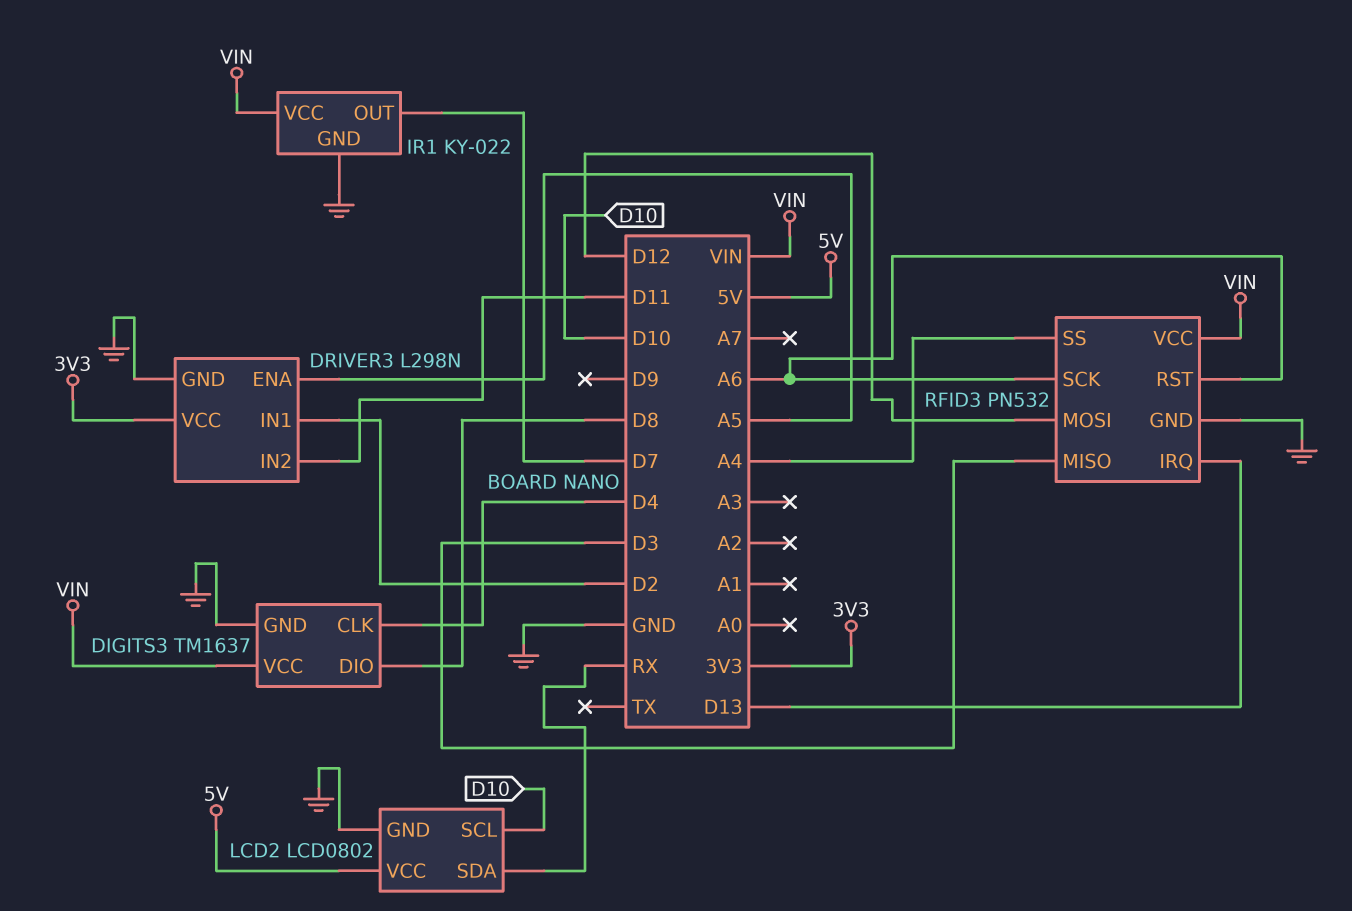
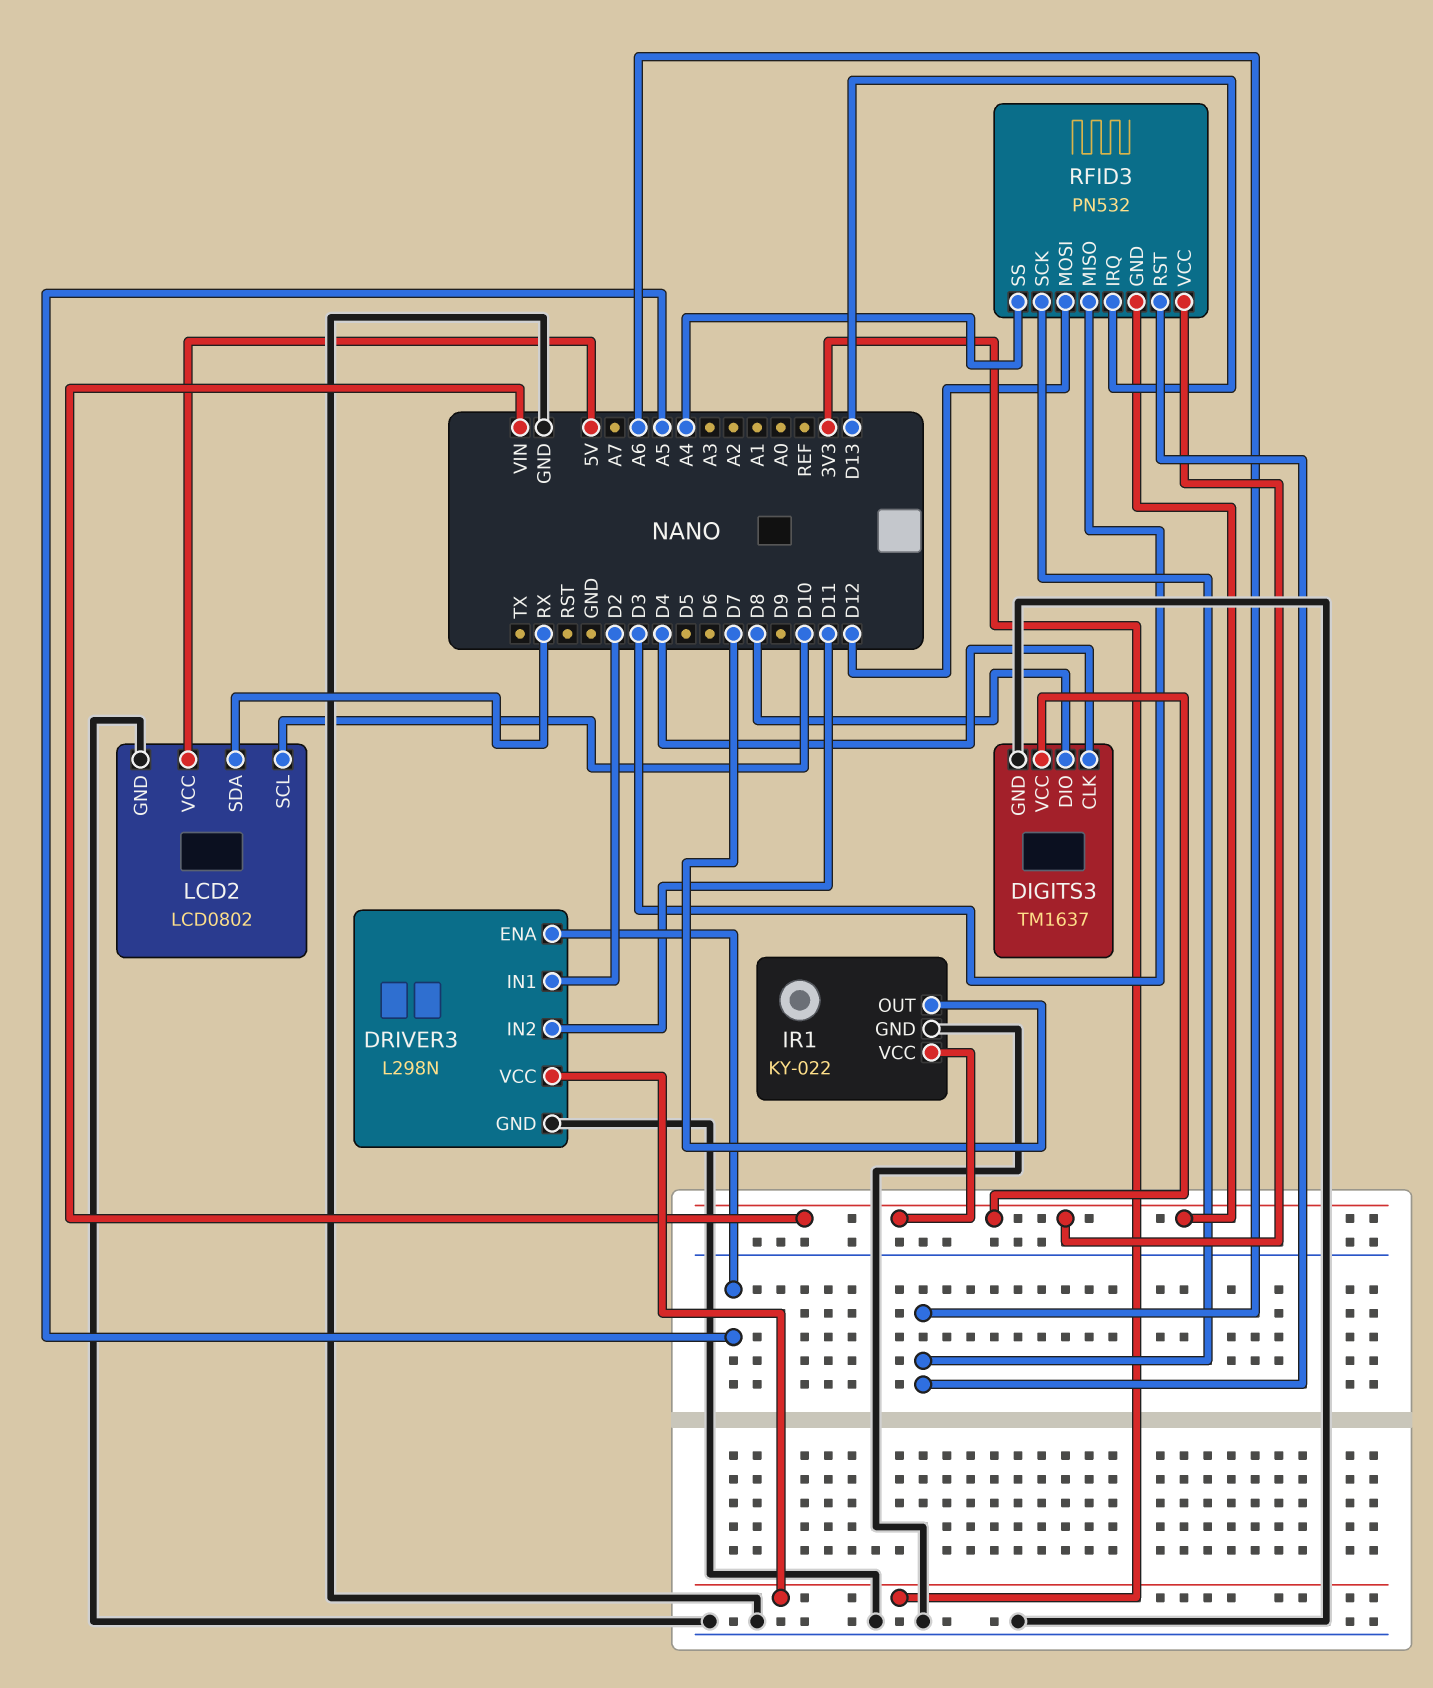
RFID3 pin GND: GND -> VIN

